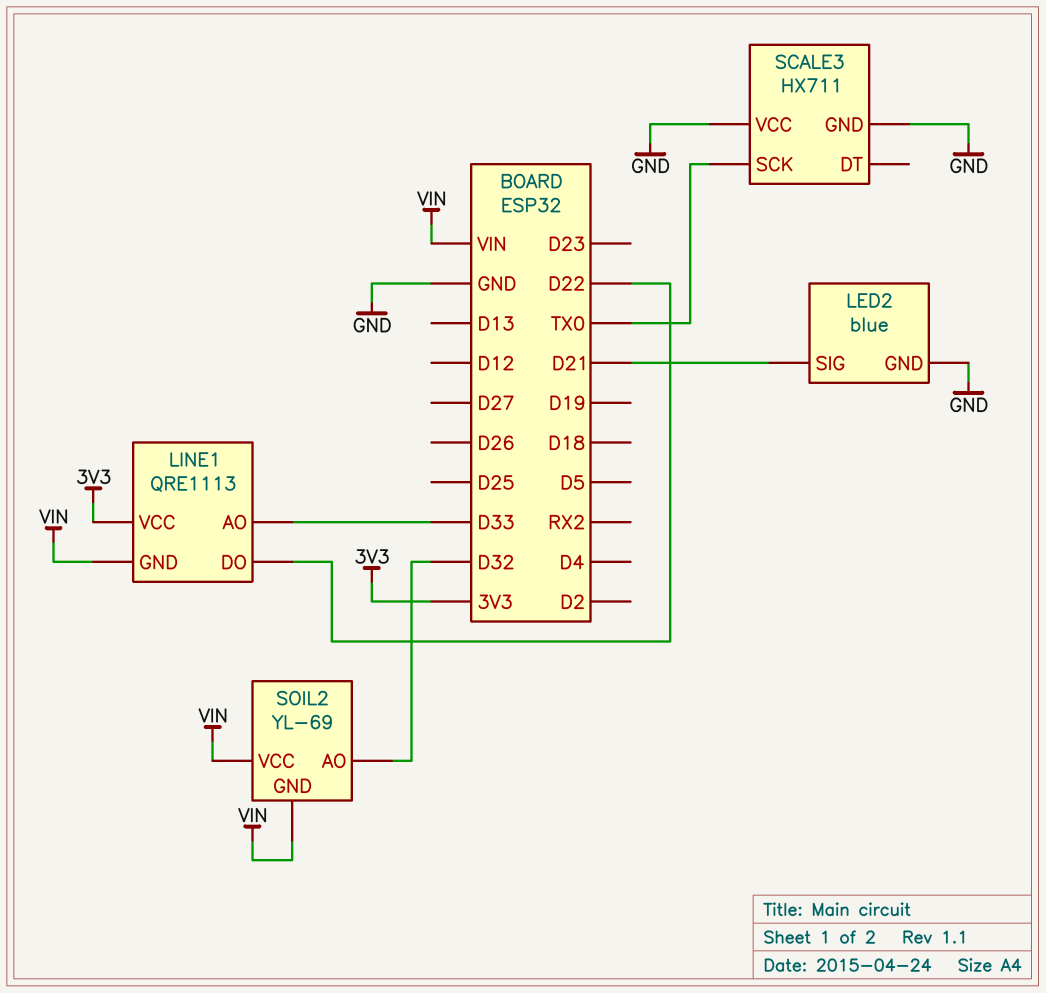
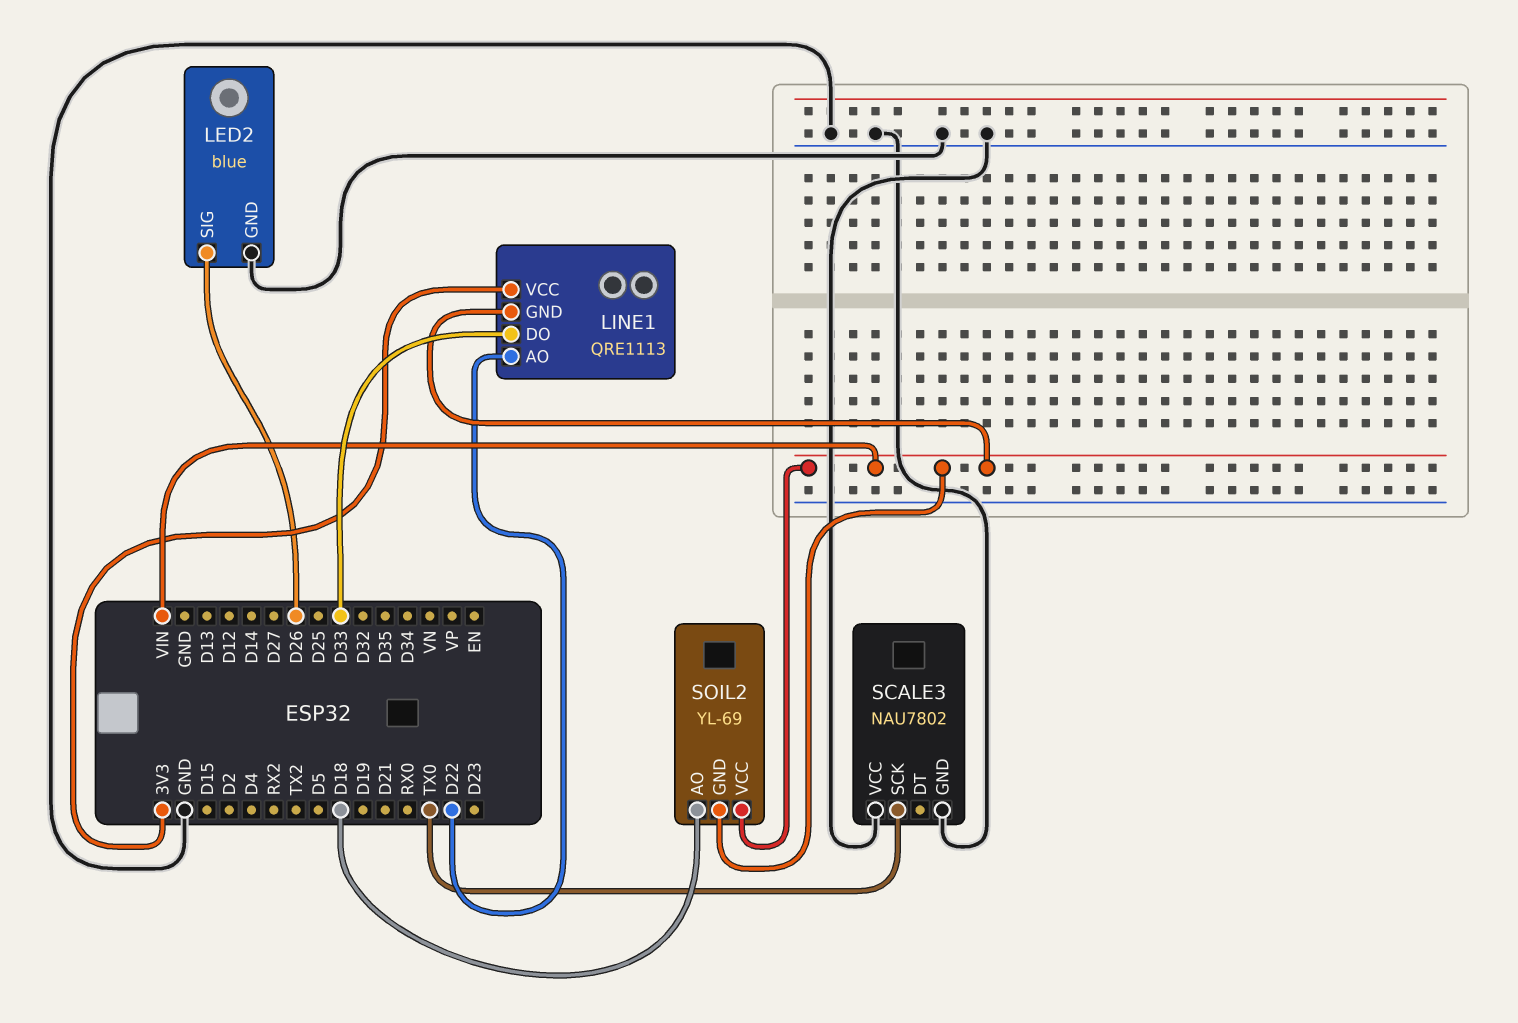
LED2 pin SIG: D21 -> D26
LINE1 pin AO: D33 -> D22
LINE1 pin DO: D22 -> D33
SCALE3: HX711 -> NAU7802
SOIL2 pin AO: D32 -> D18

